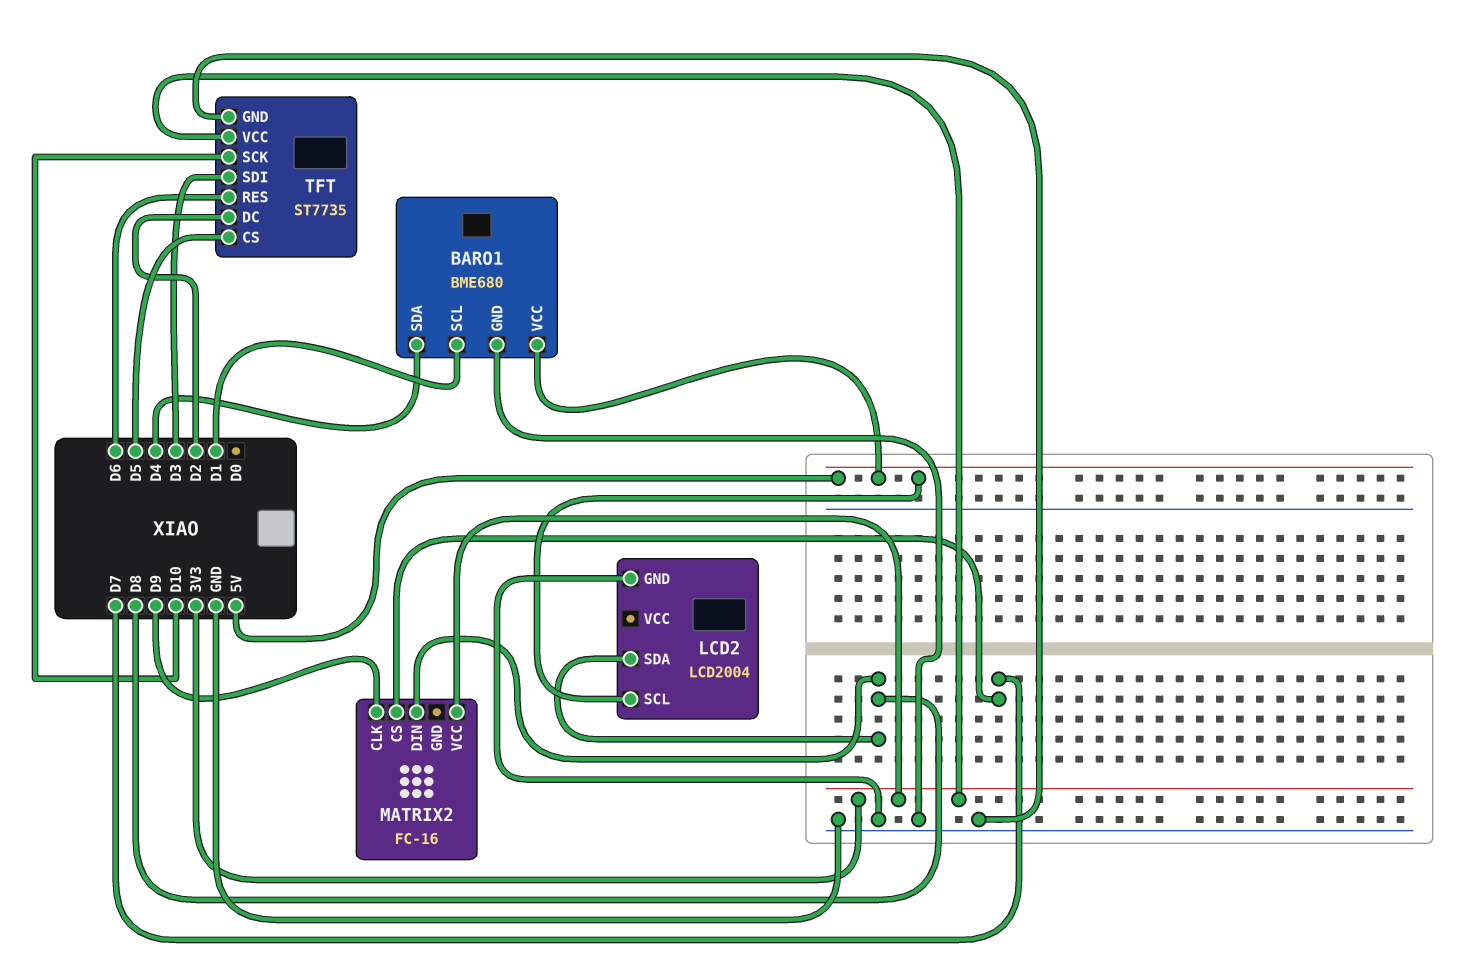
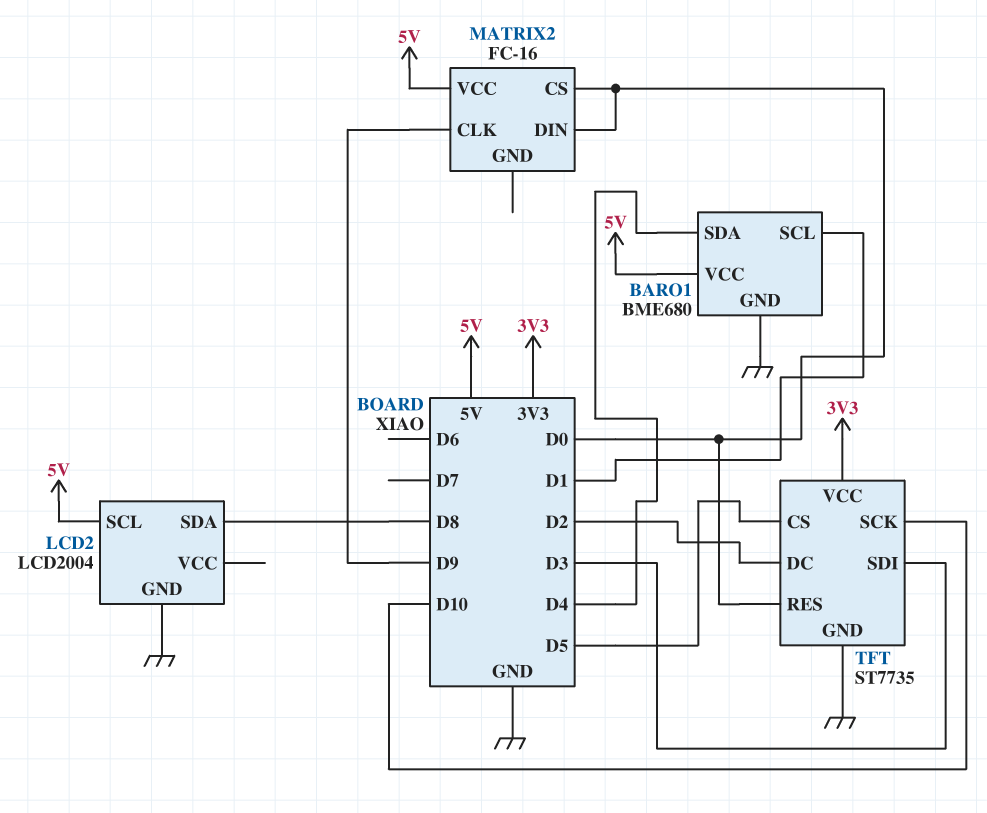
MATRIX2 pin CS: D7 -> D0
MATRIX2 pin DIN: D8 -> D0
MATRIX2 pin VCC: 3V3 -> 5V
TFT pin RES: D6 -> D0

